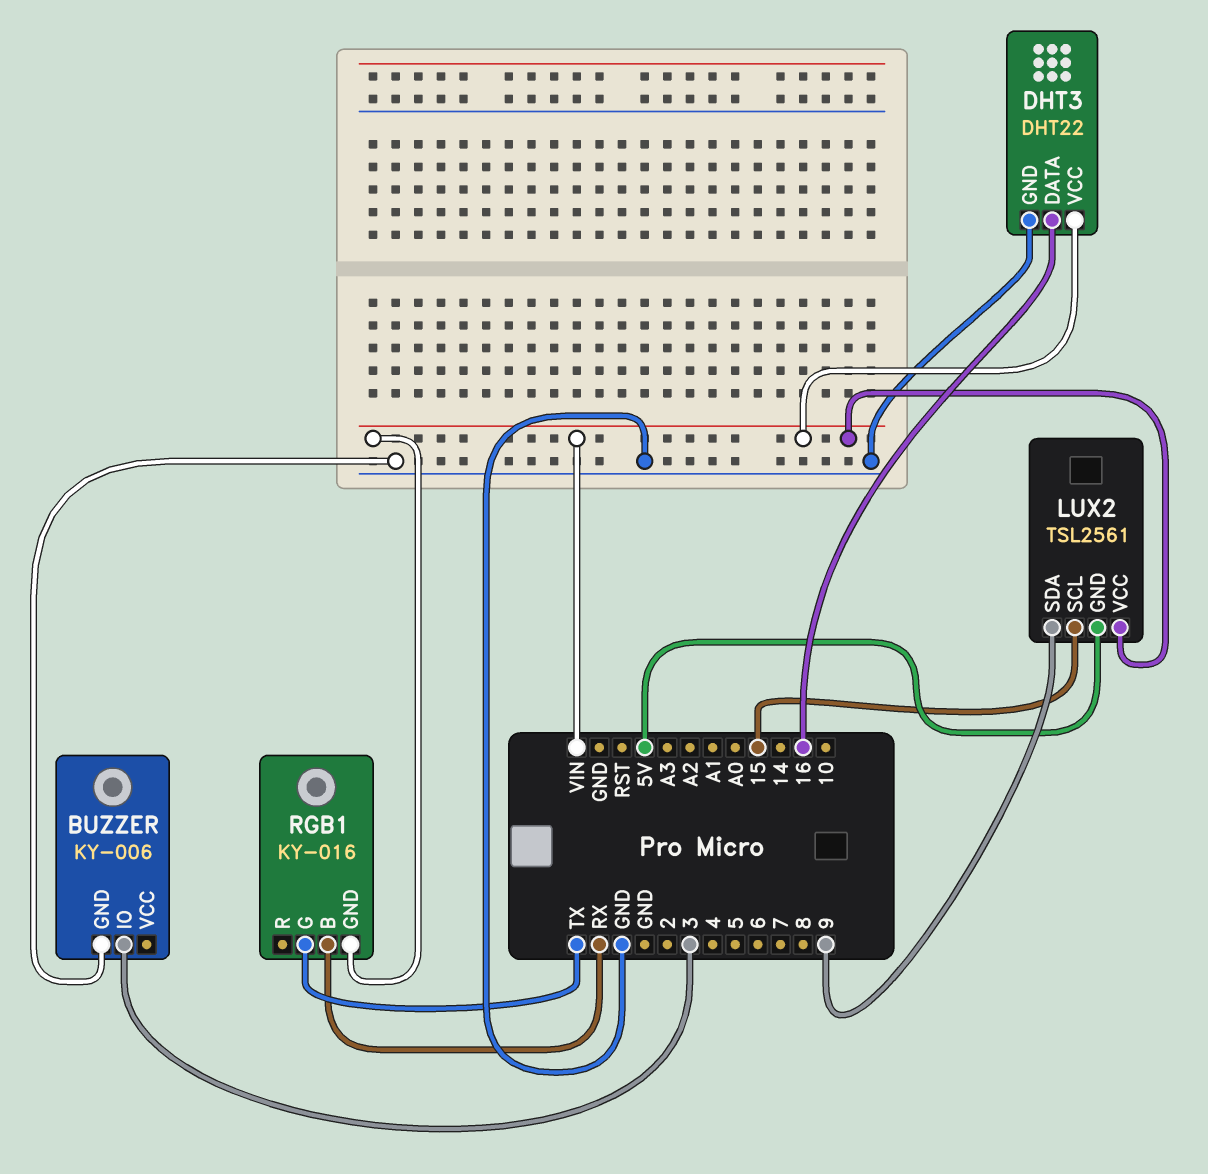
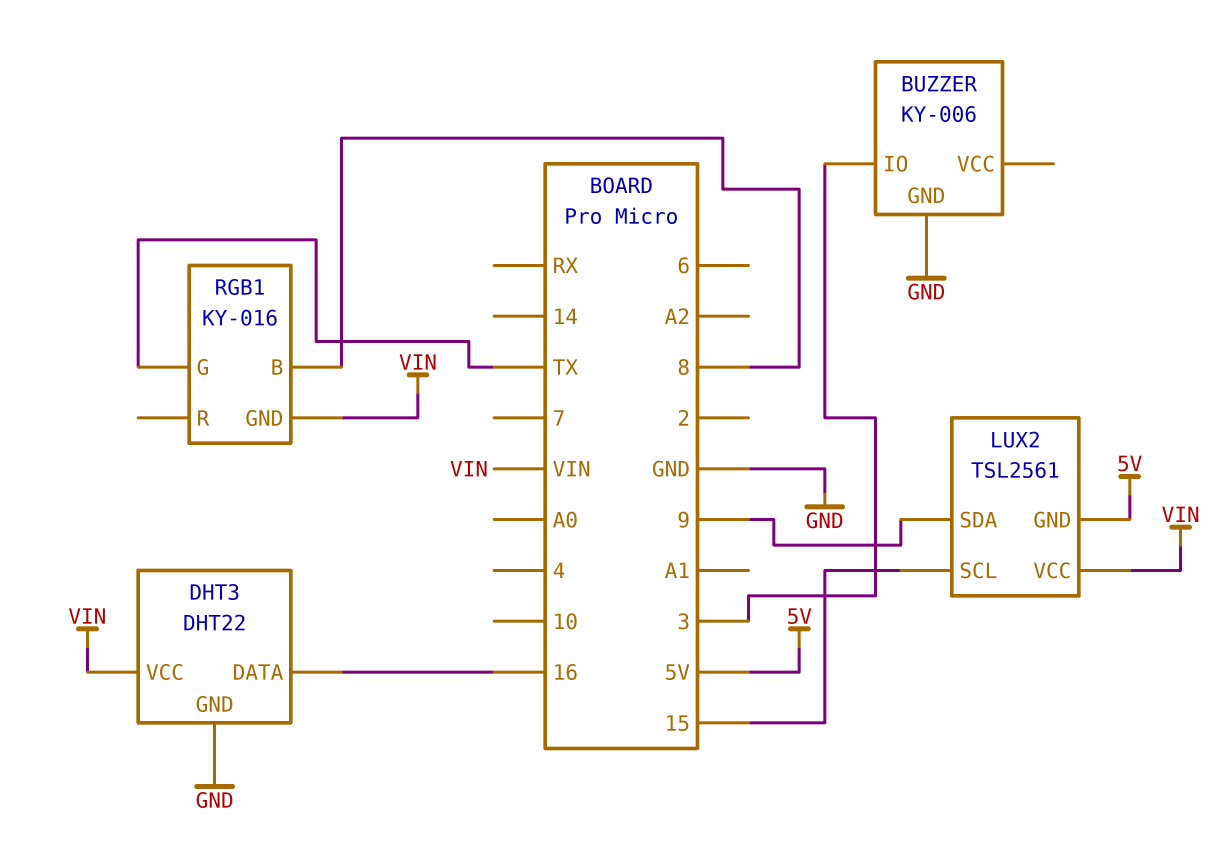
RGB1 pin B: RX -> 8

